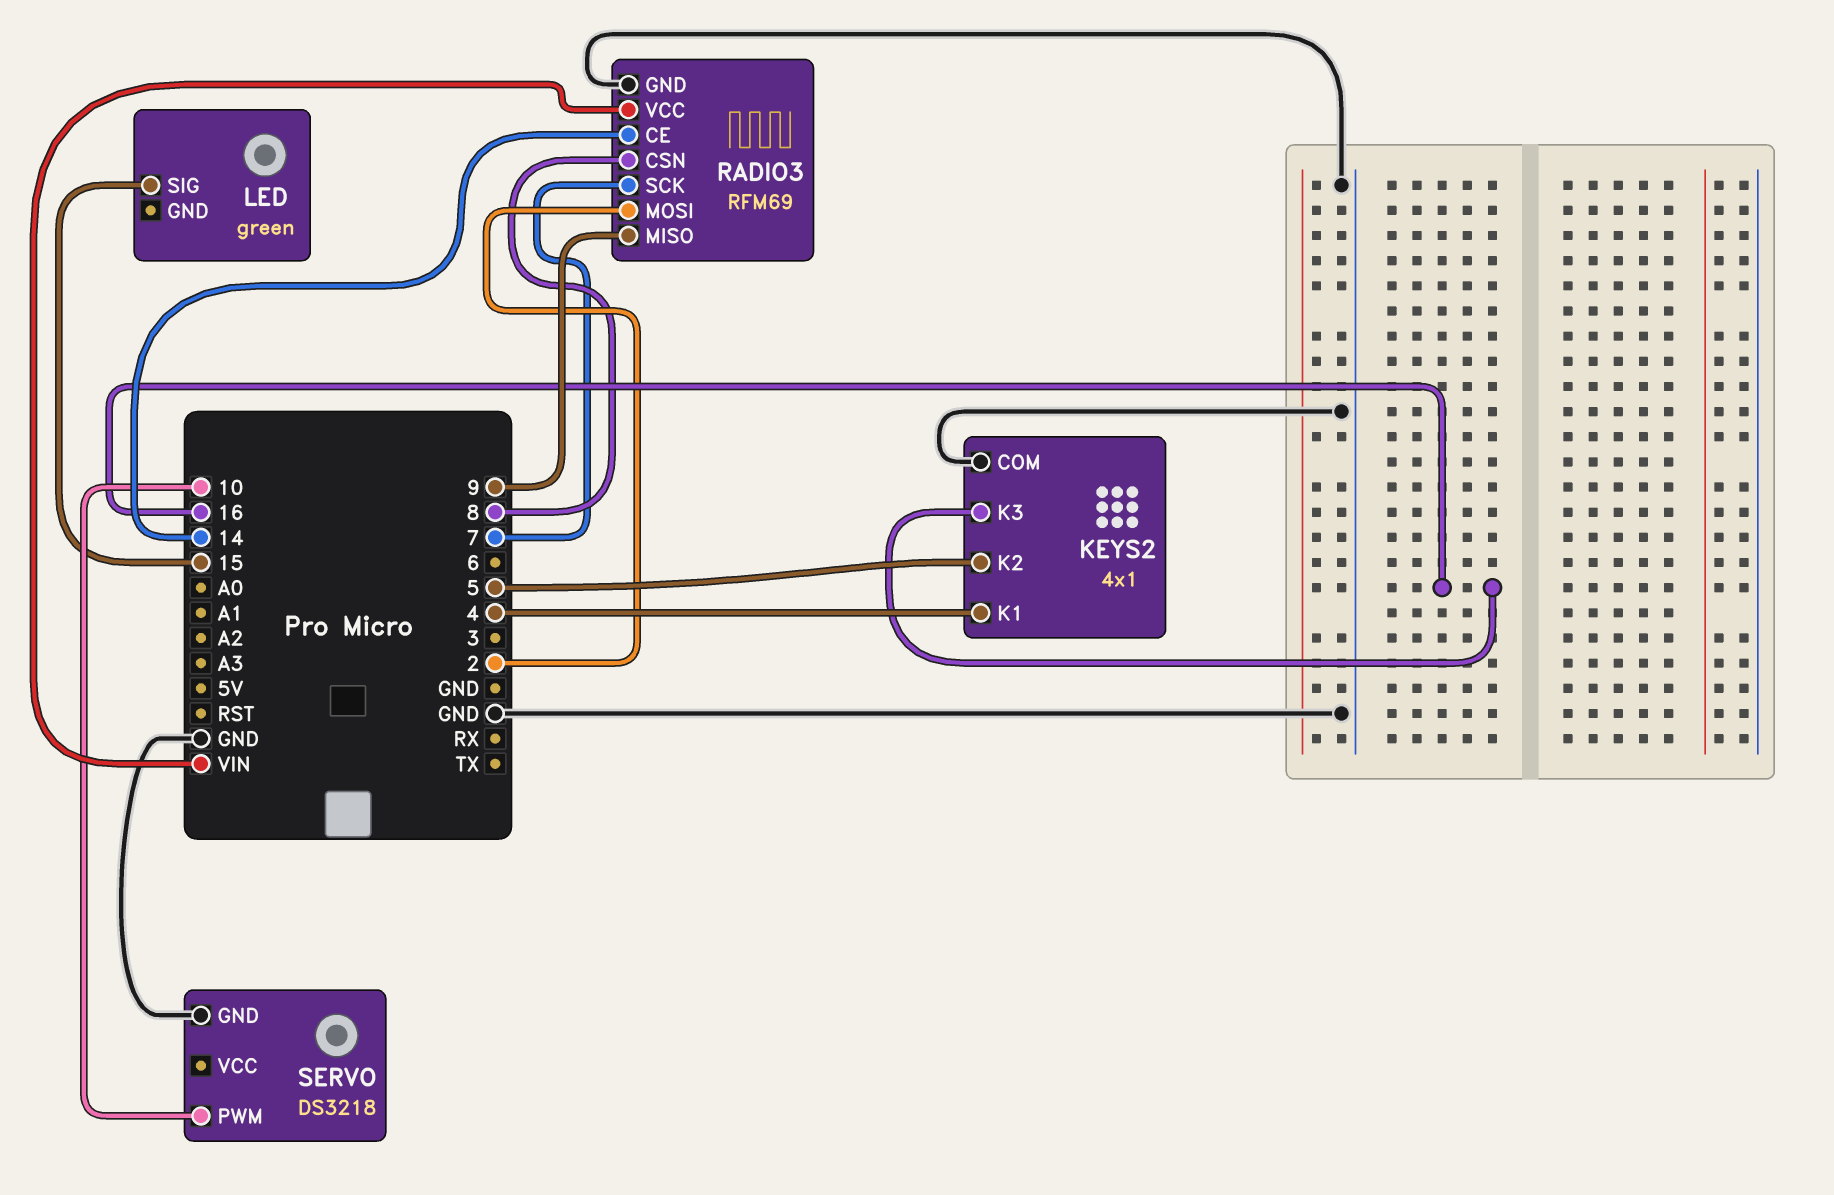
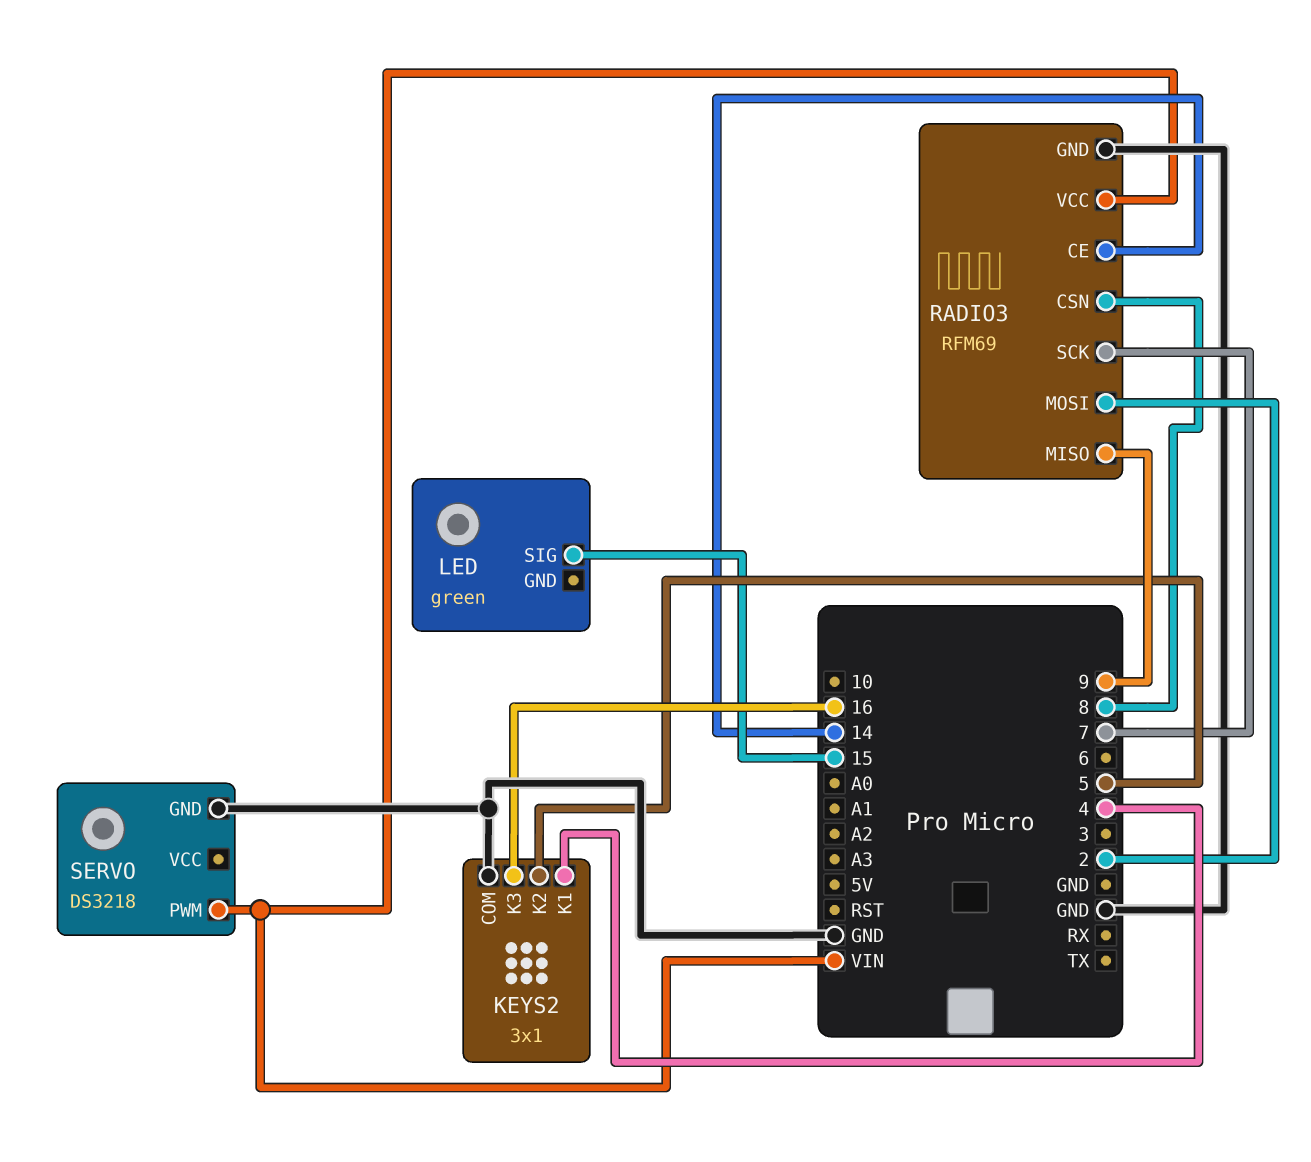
KEYS2: 4x1 -> 3x1
SERVO pin PWM: 10 -> VIN

